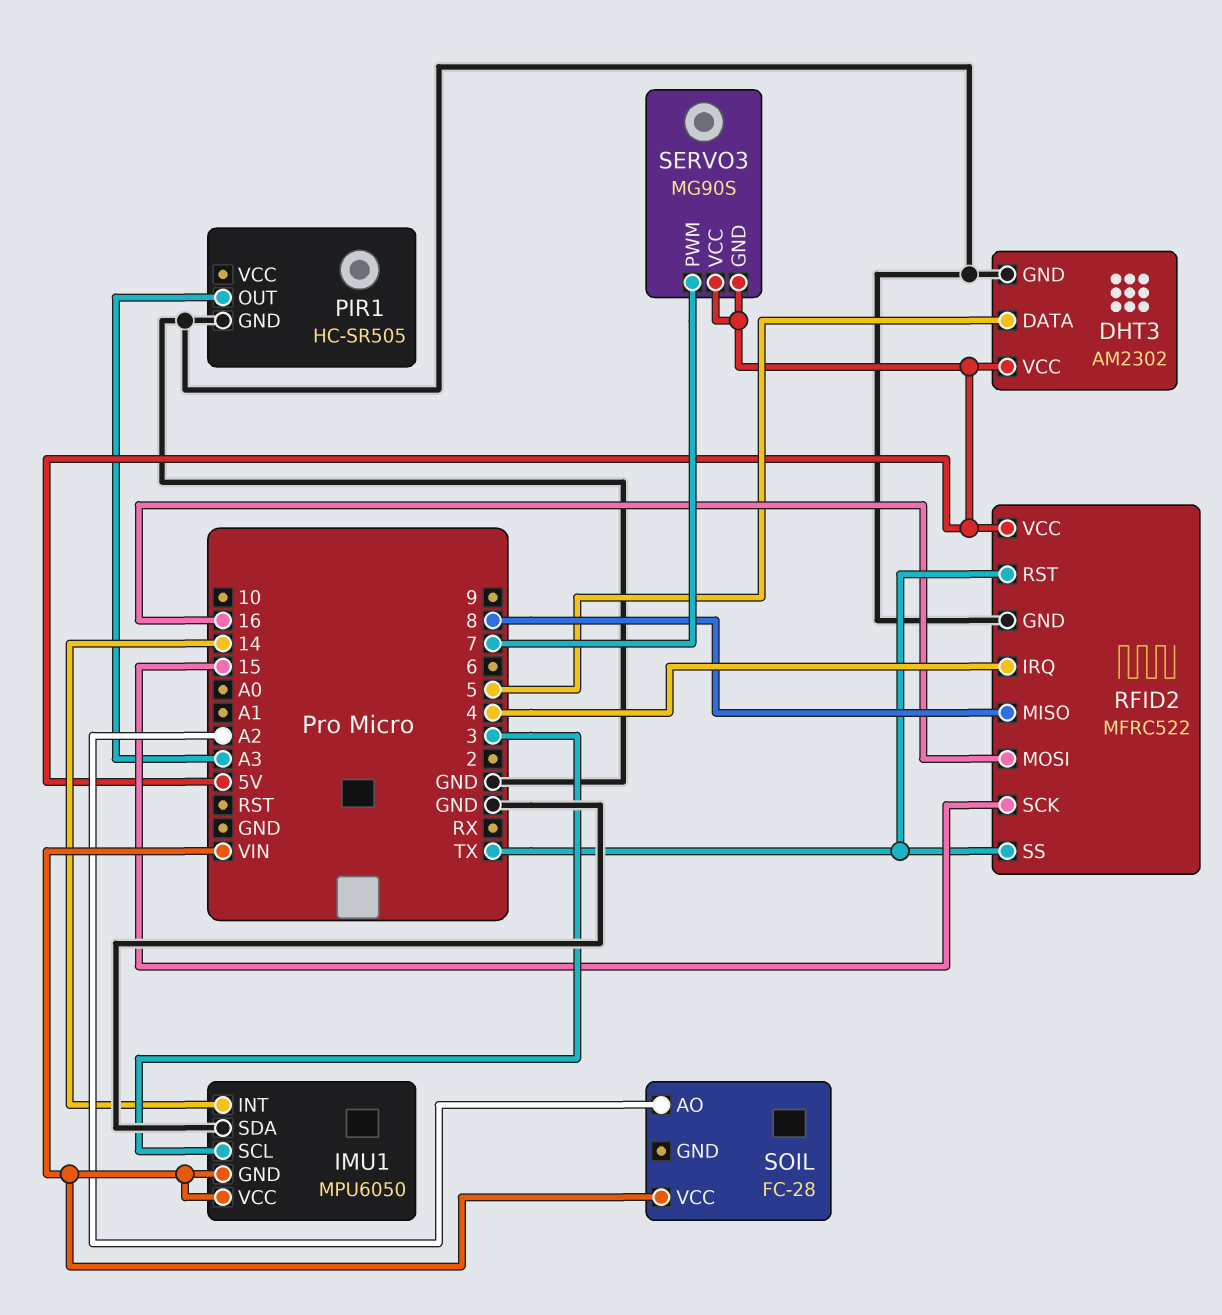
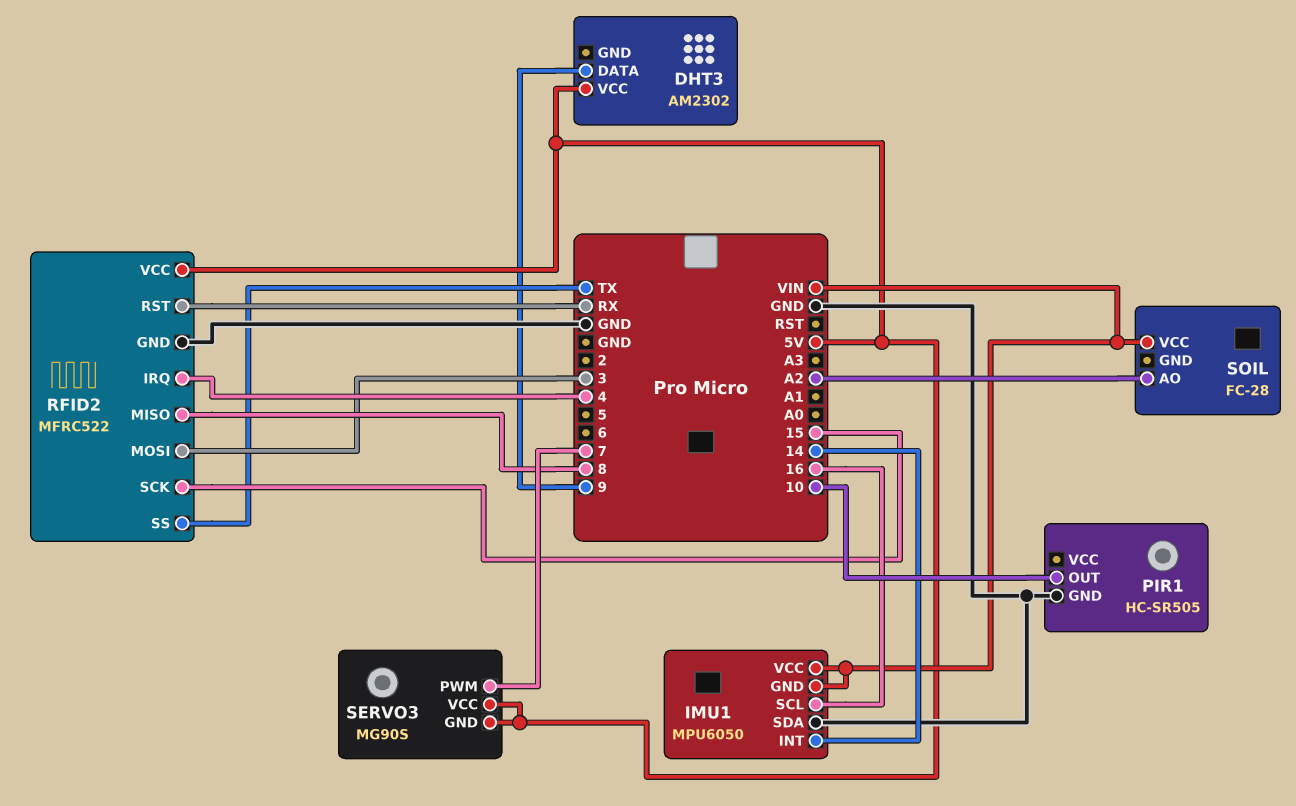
DHT3 pin DATA: 5 -> 9
DHT3 pin GND: GND -> none
IMU1 pin SCL: 3 -> 16
PIR1 pin OUT: A3 -> 10
RFID2 pin MOSI: 16 -> 3
RFID2 pin RST: TX -> RX

